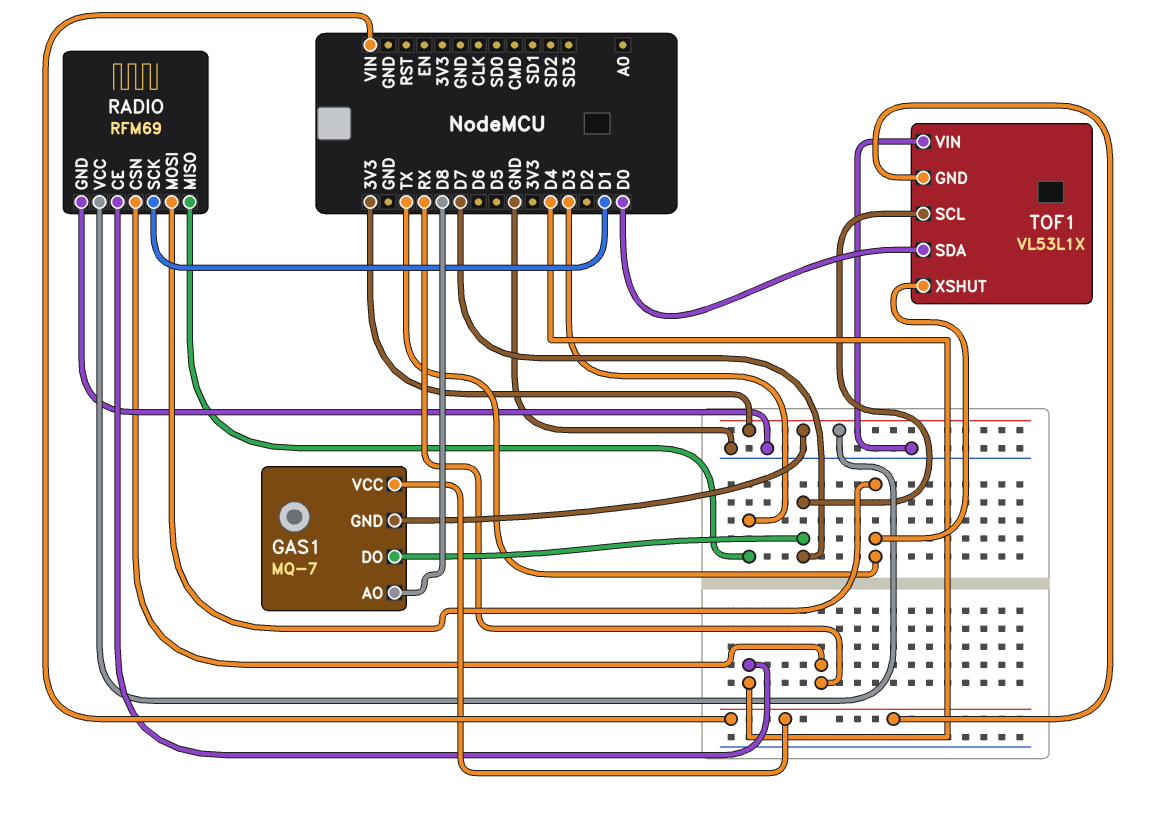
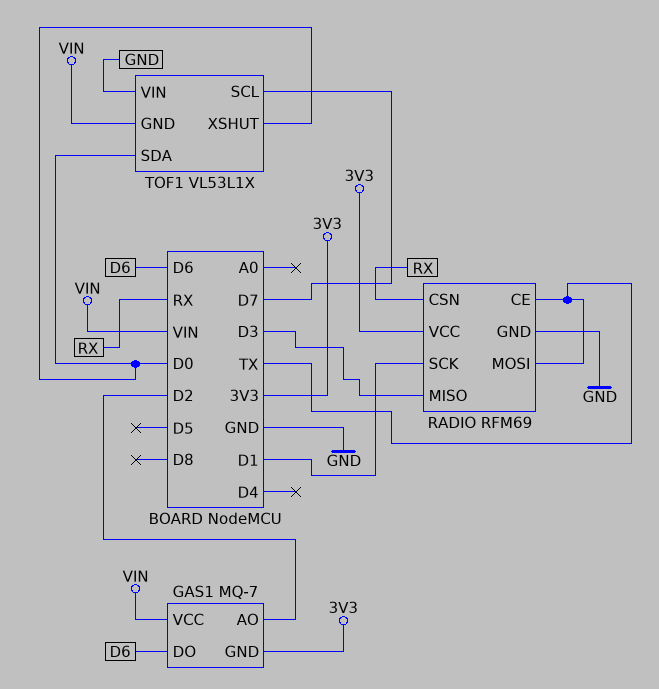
GAS1 pin AO: D8 -> D2
GAS1 pin DO: D7 -> D6
RADIO pin CE: D4 -> TX
TOF1 pin XSHUT: TX -> D0

